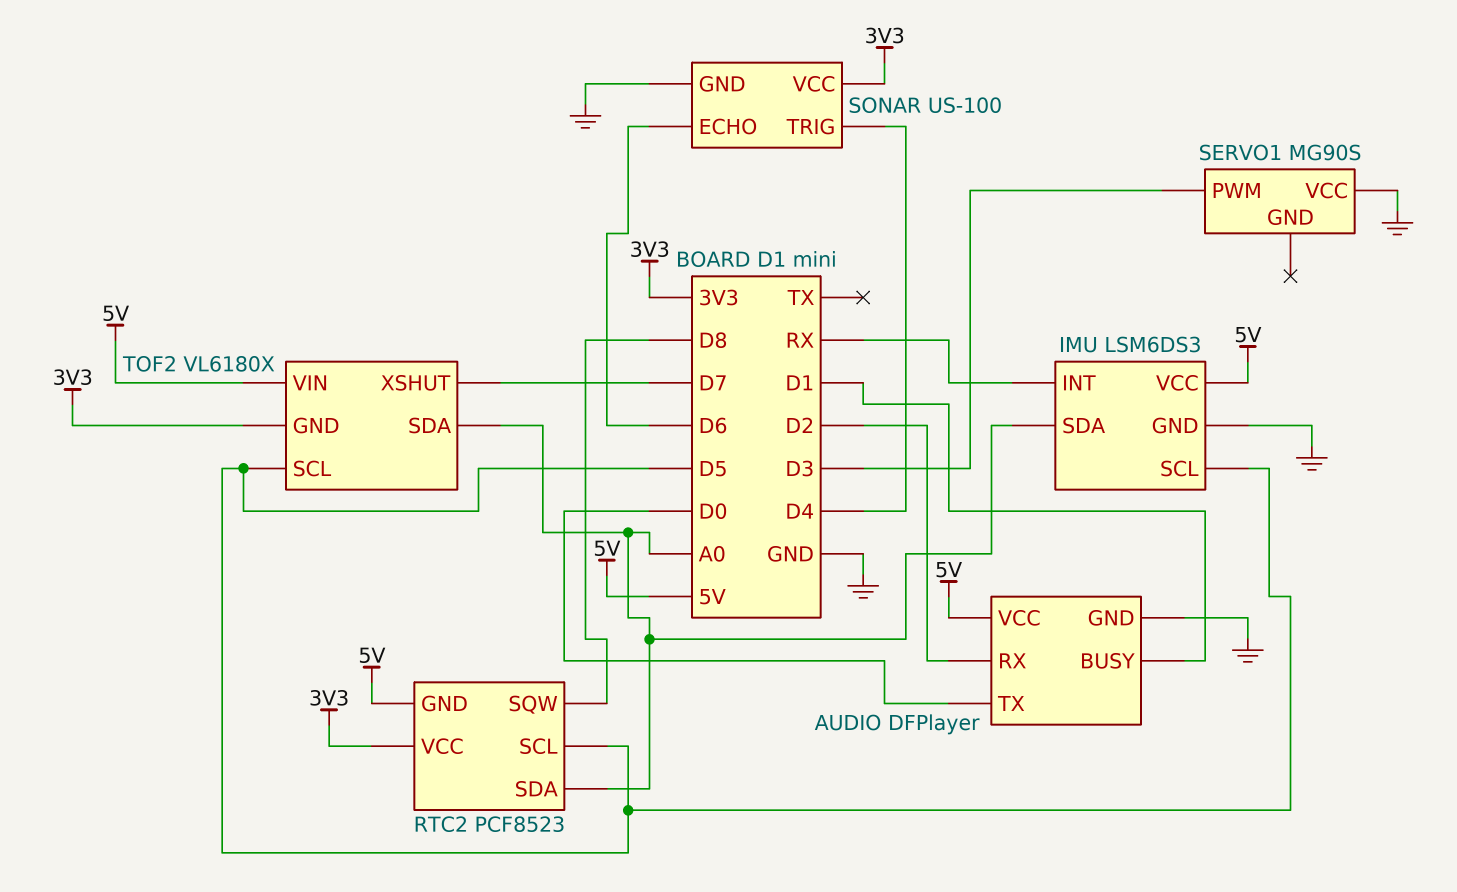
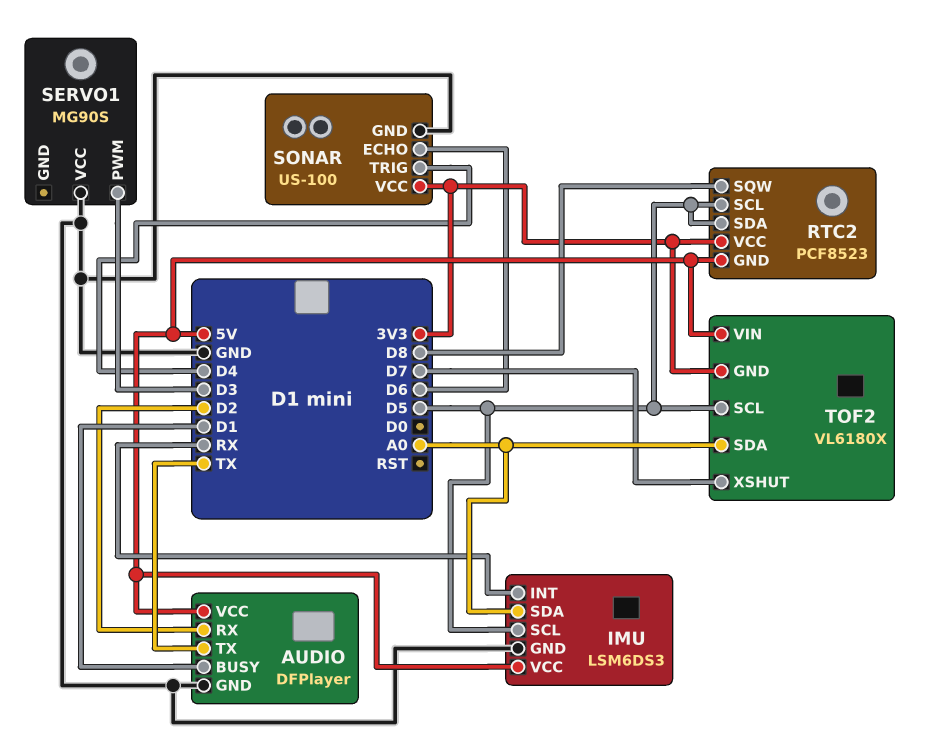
AUDIO pin TX: D0 -> TX
RTC2 pin SDA: A0 -> D5

